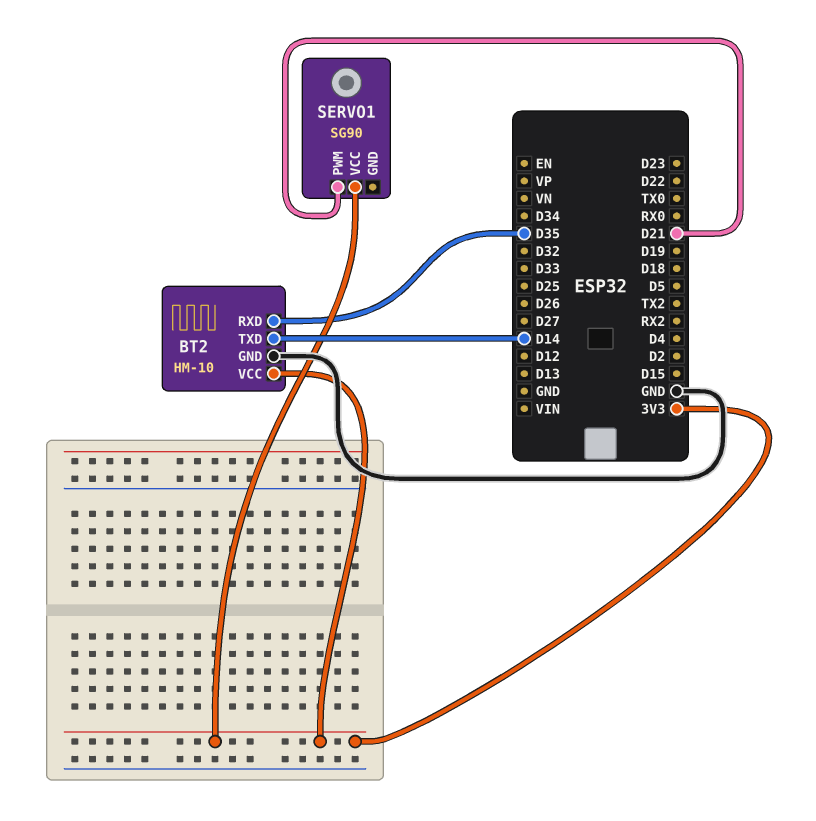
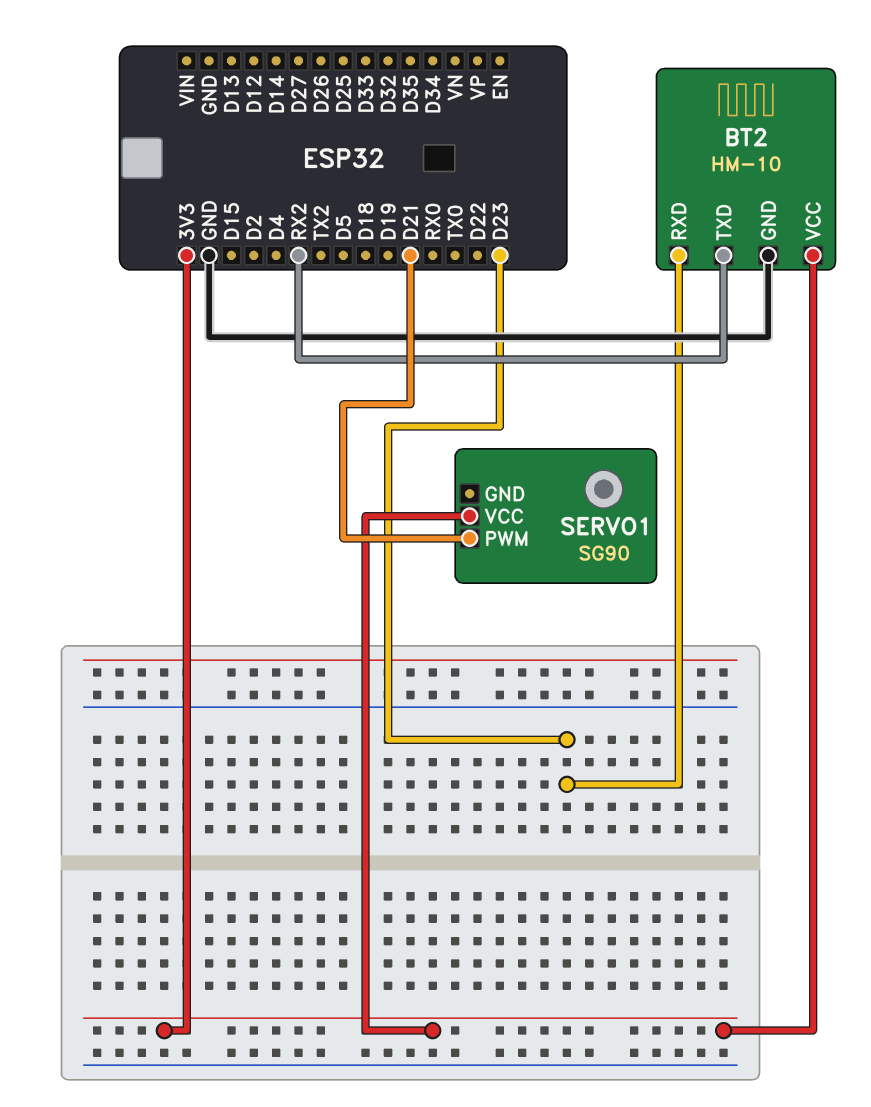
BT2 pin RXD: D35 -> D23
BT2 pin TXD: D14 -> RX2

